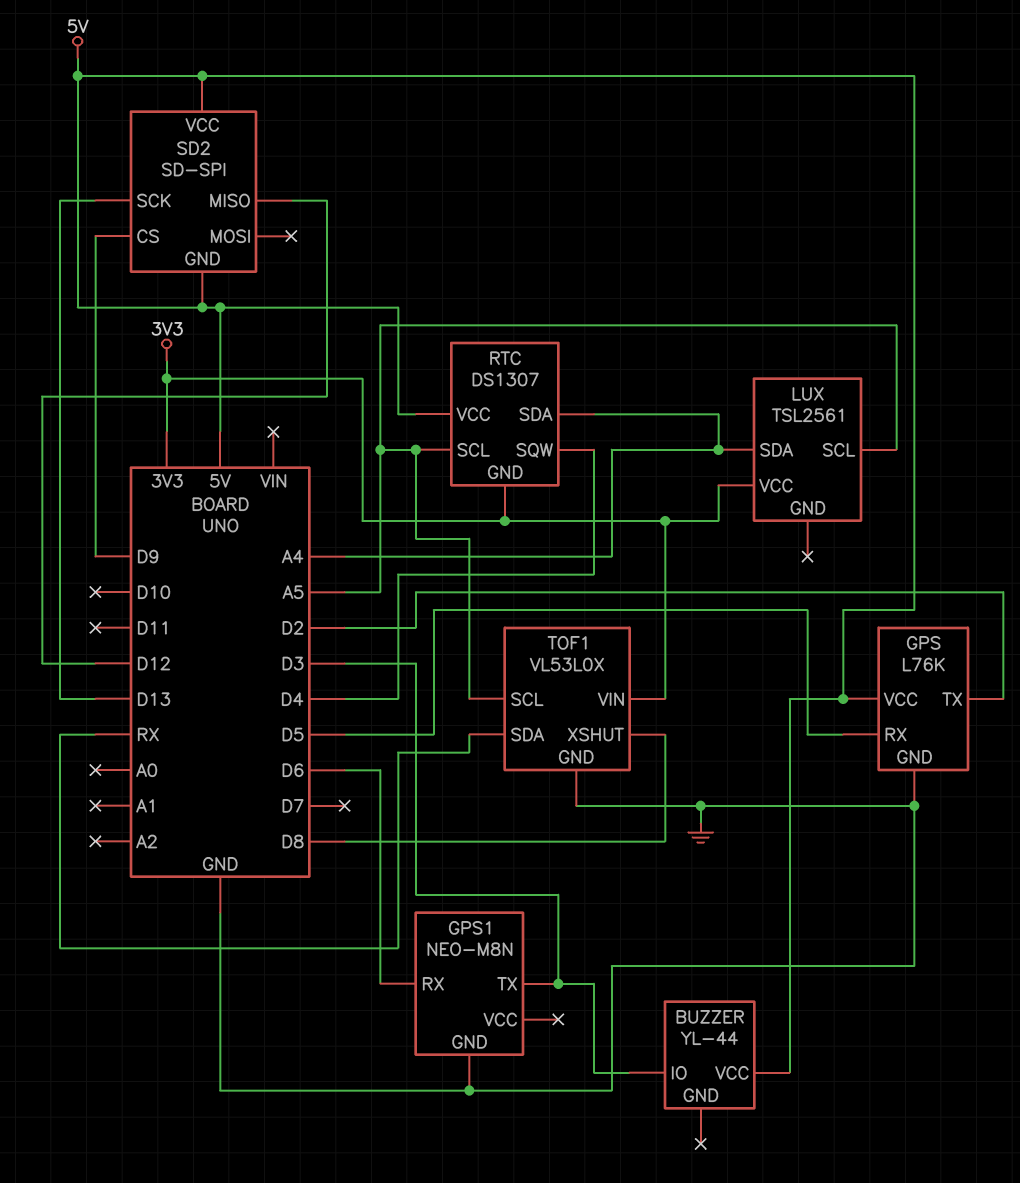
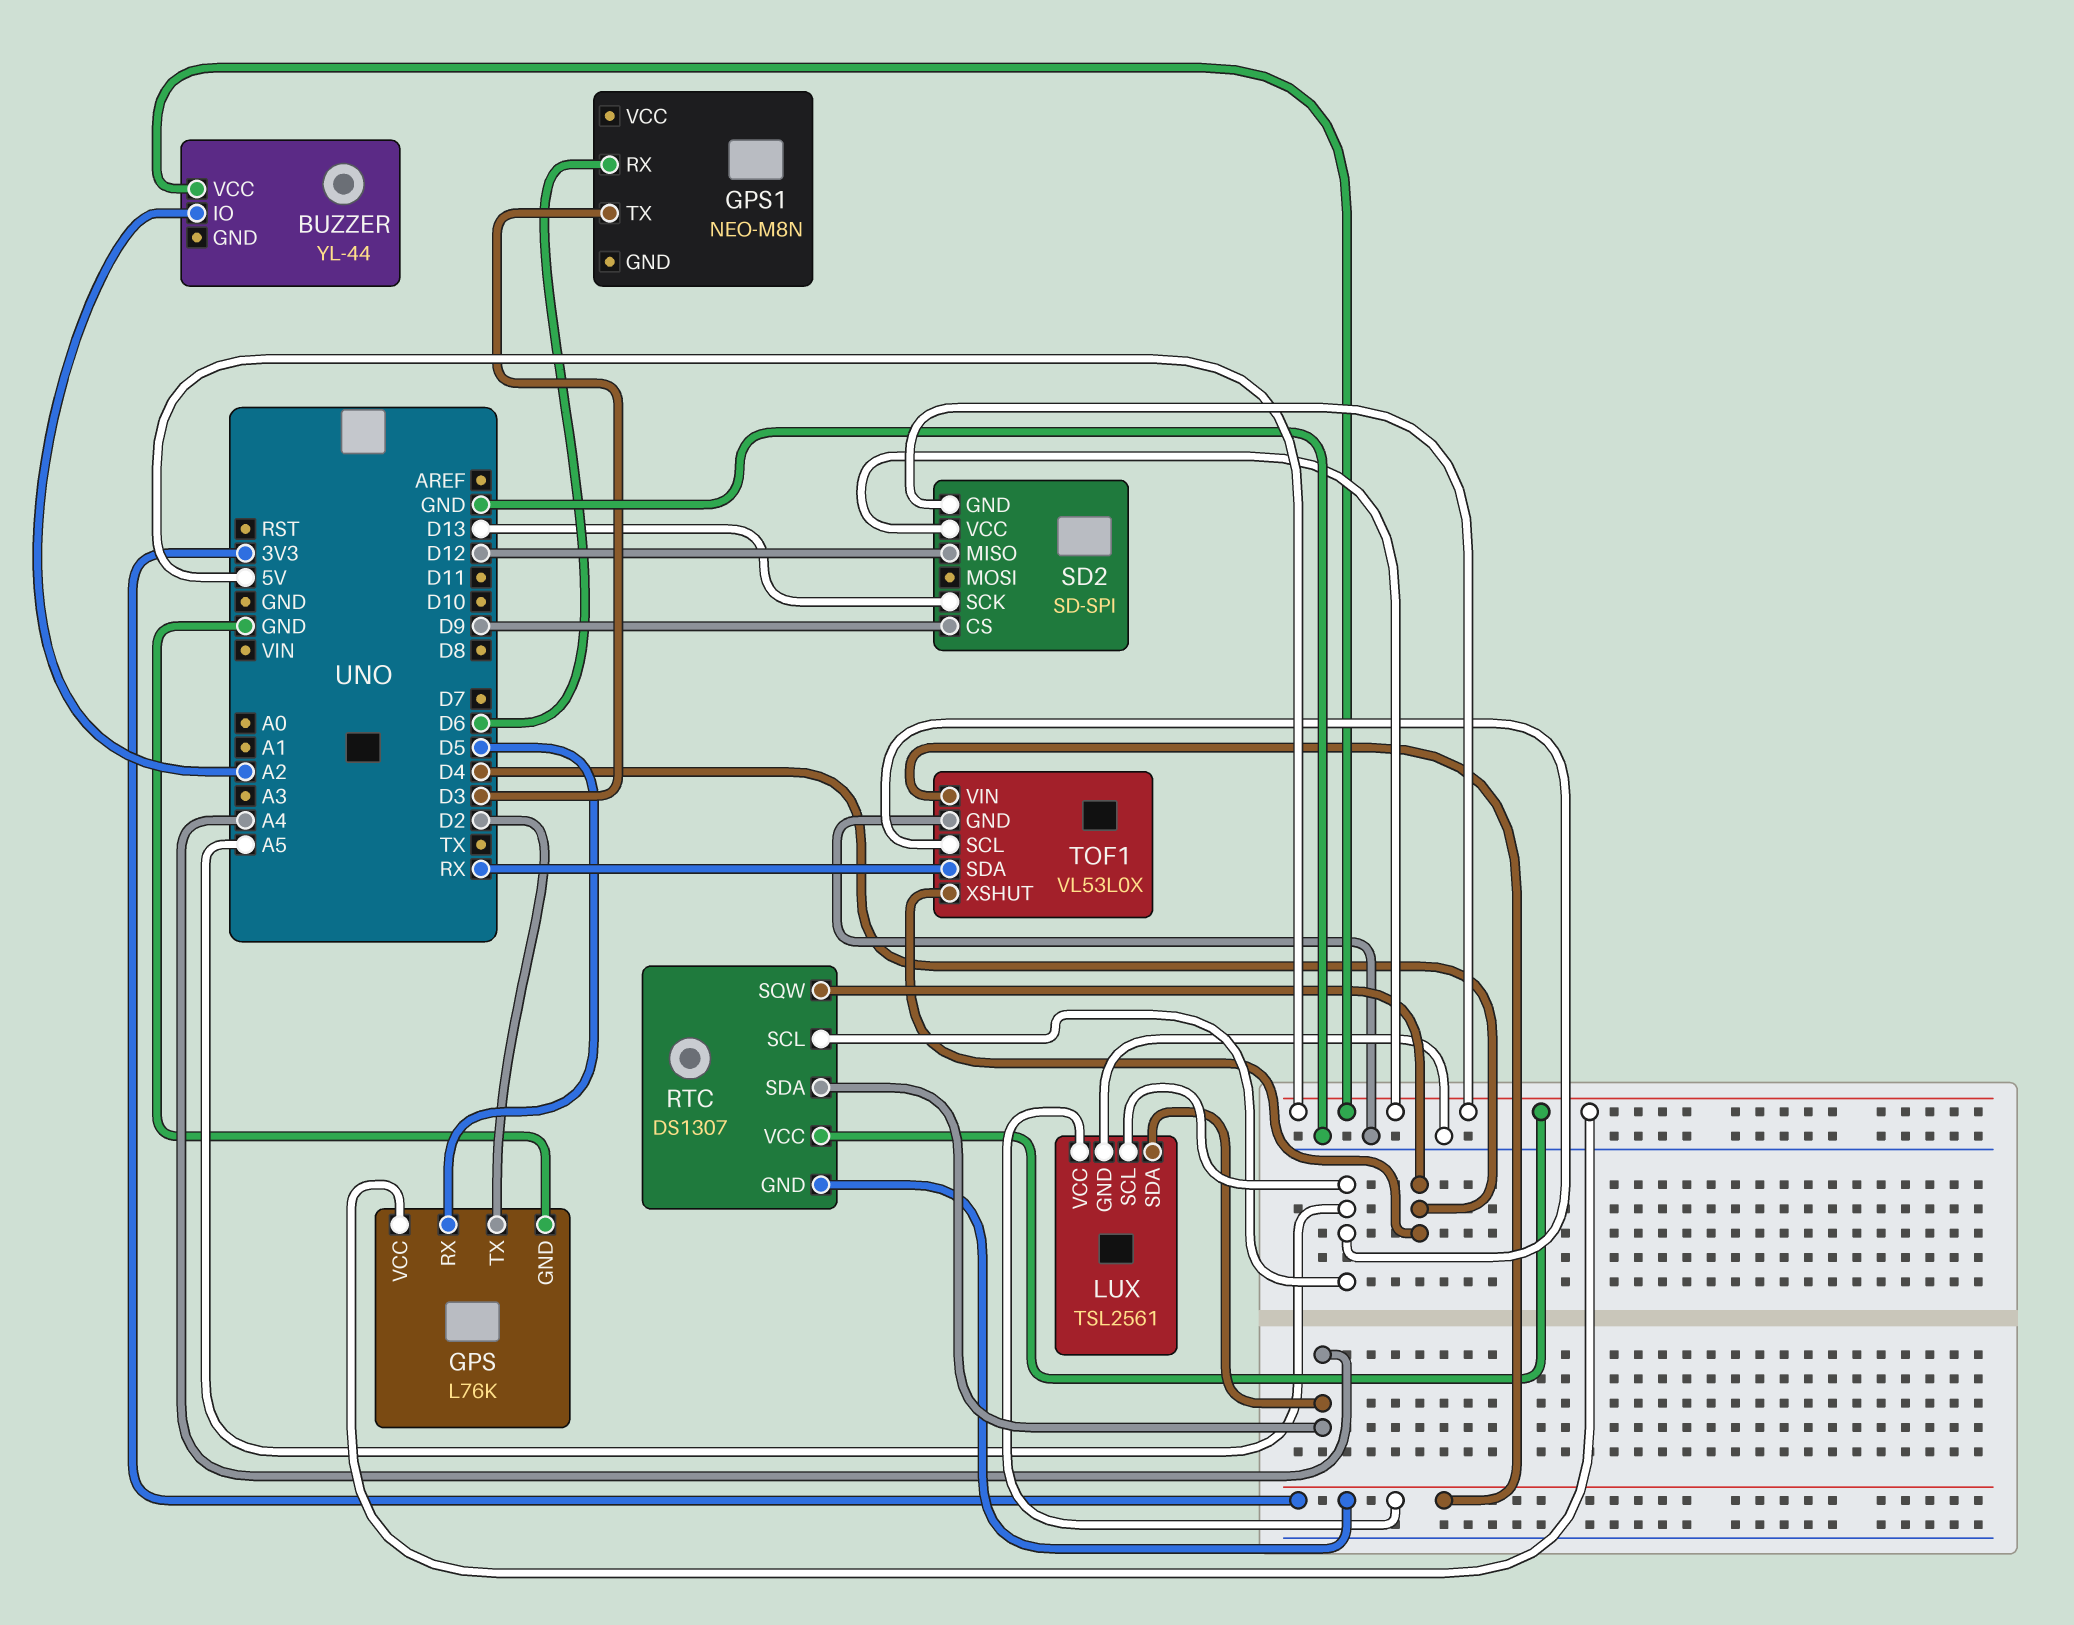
BUZZER pin IO: D3 -> A2
GPS1 pin GND: GND -> none
LUX pin GND: none -> GND
TOF1 pin XSHUT: D8 -> D4

